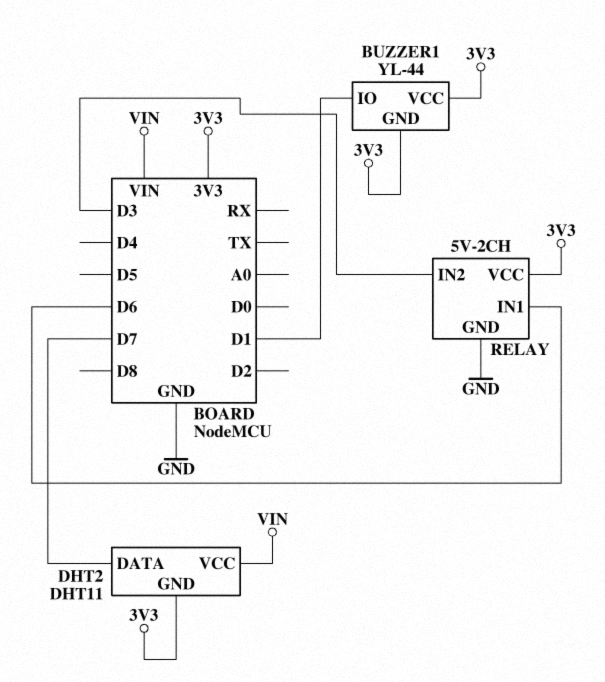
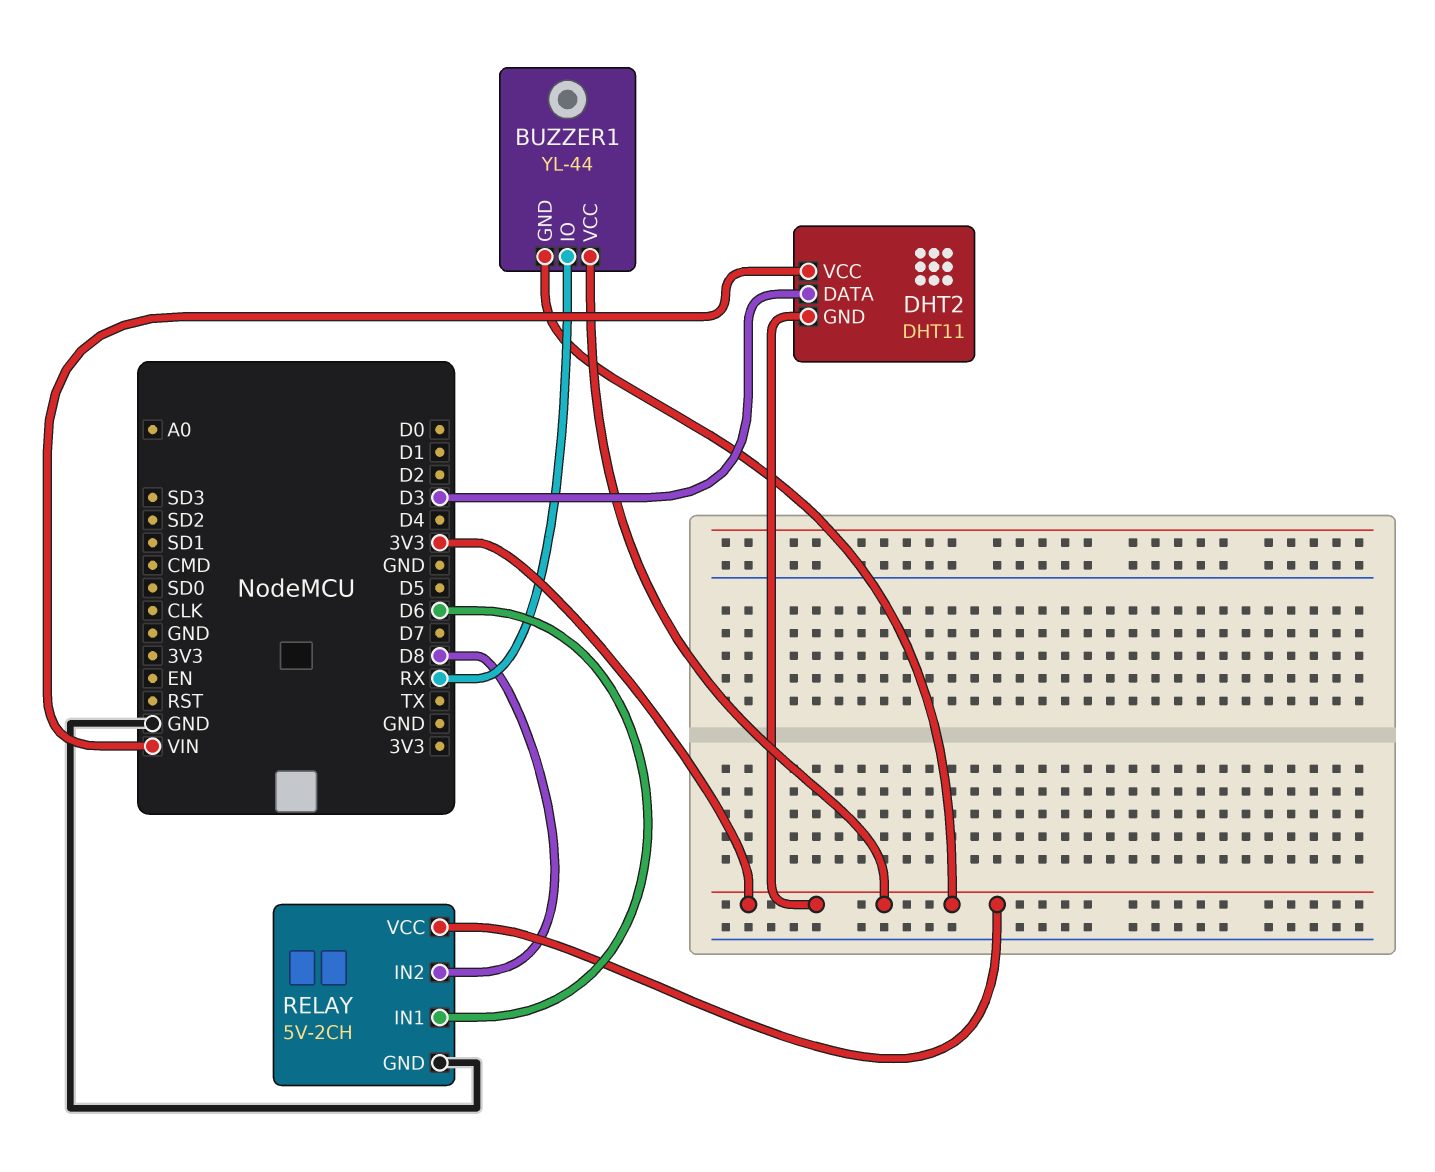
BUZZER1 pin IO: D1 -> RX
DHT2 pin DATA: D7 -> D3
RELAY pin IN2: D3 -> D8

